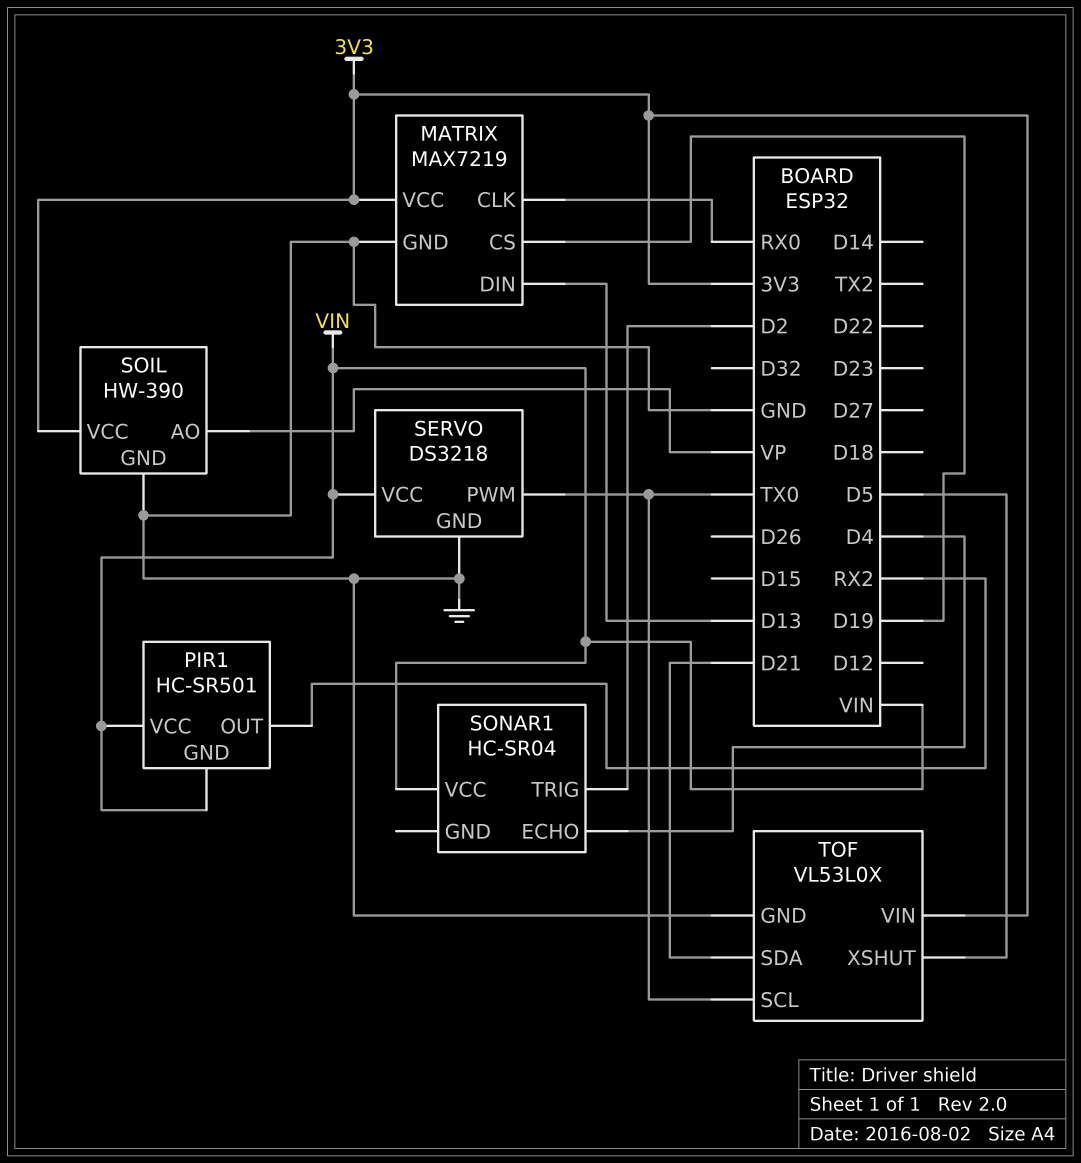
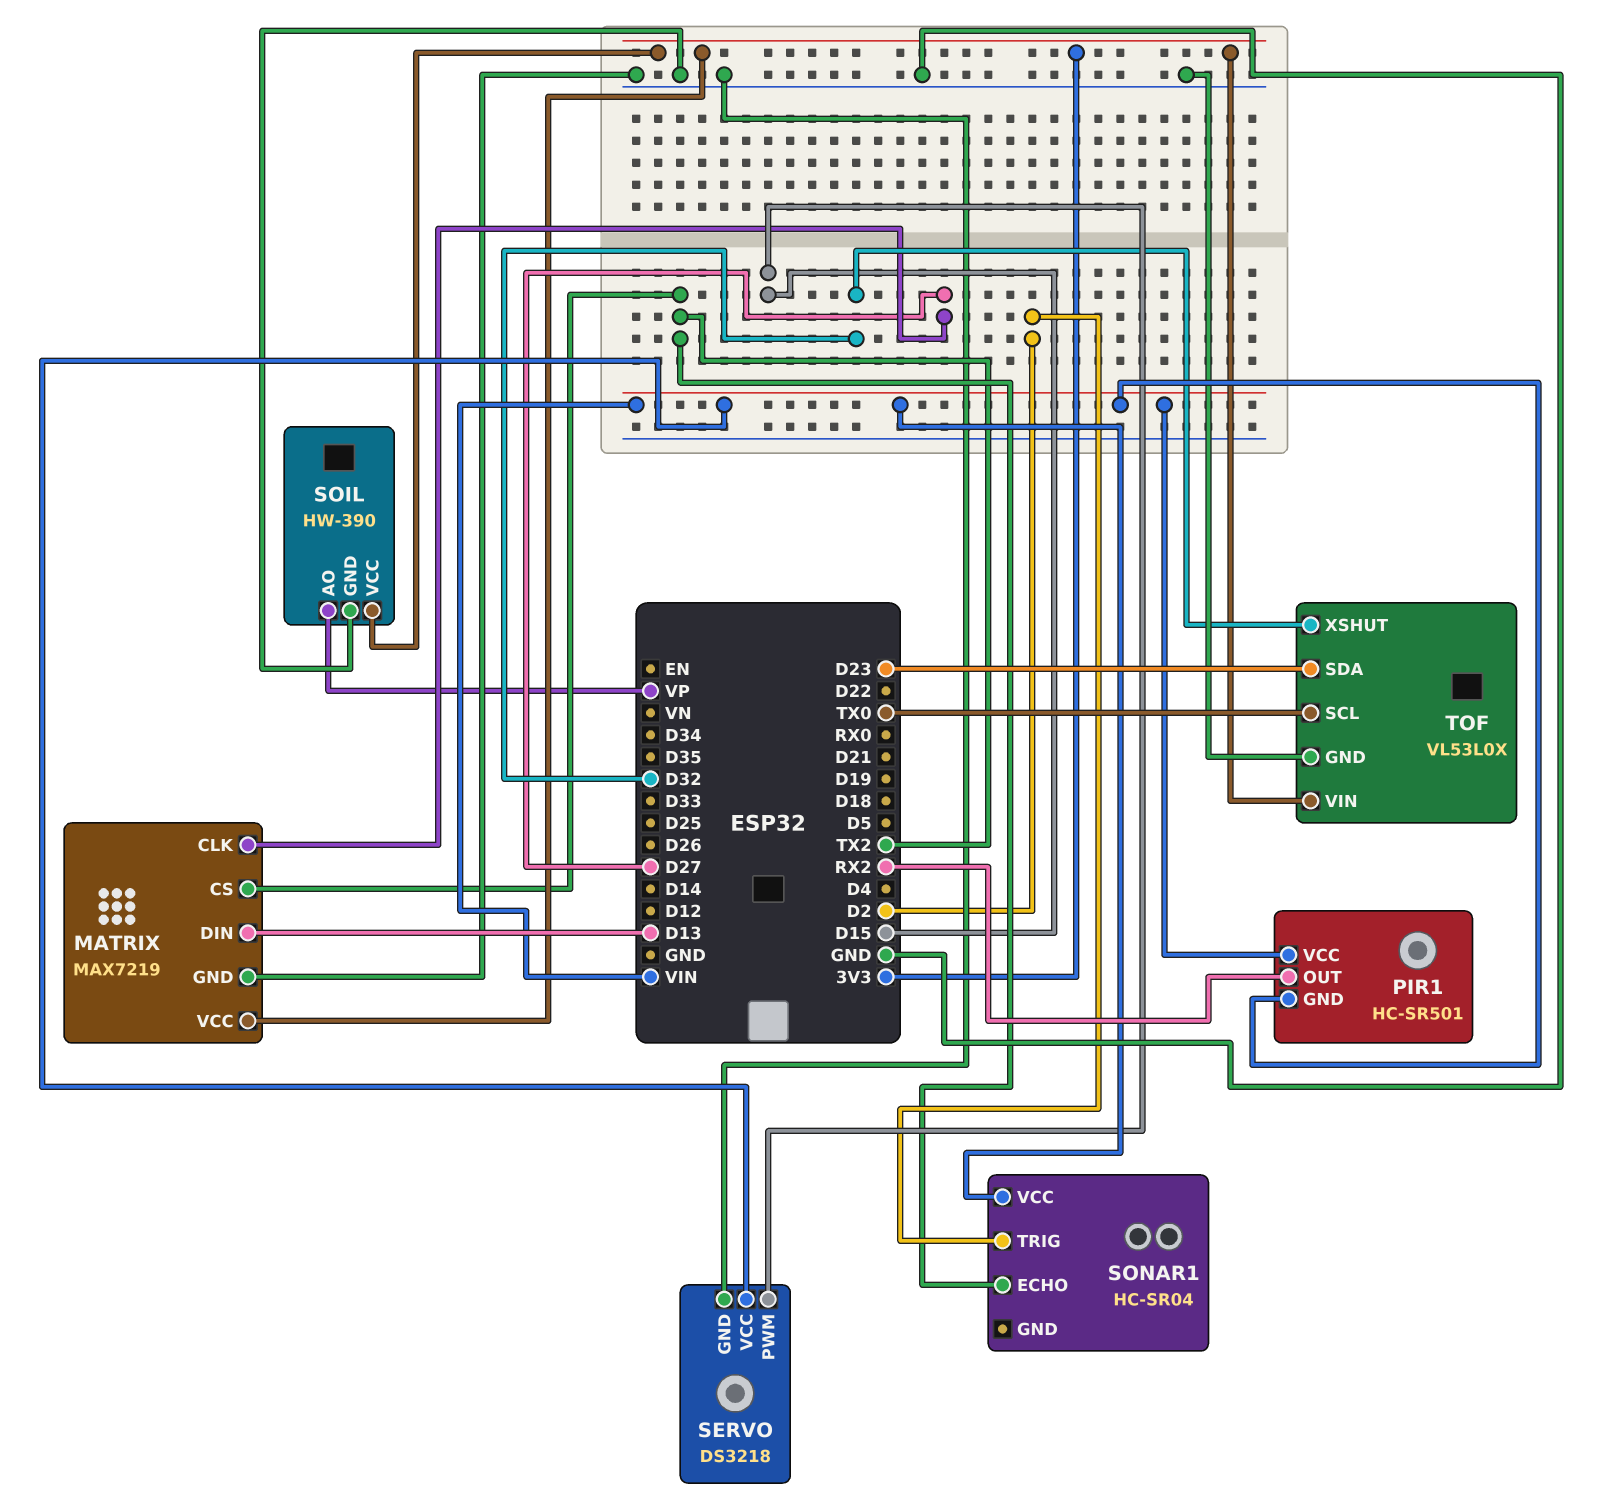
MATRIX pin CLK: RX0 -> D27
MATRIX pin CS: D19 -> TX2
SERVO pin PWM: TX0 -> D15
SONAR1 pin ECHO: D4 -> TX2
TOF pin SDA: D21 -> D23
TOF pin XSHUT: D5 -> D32

